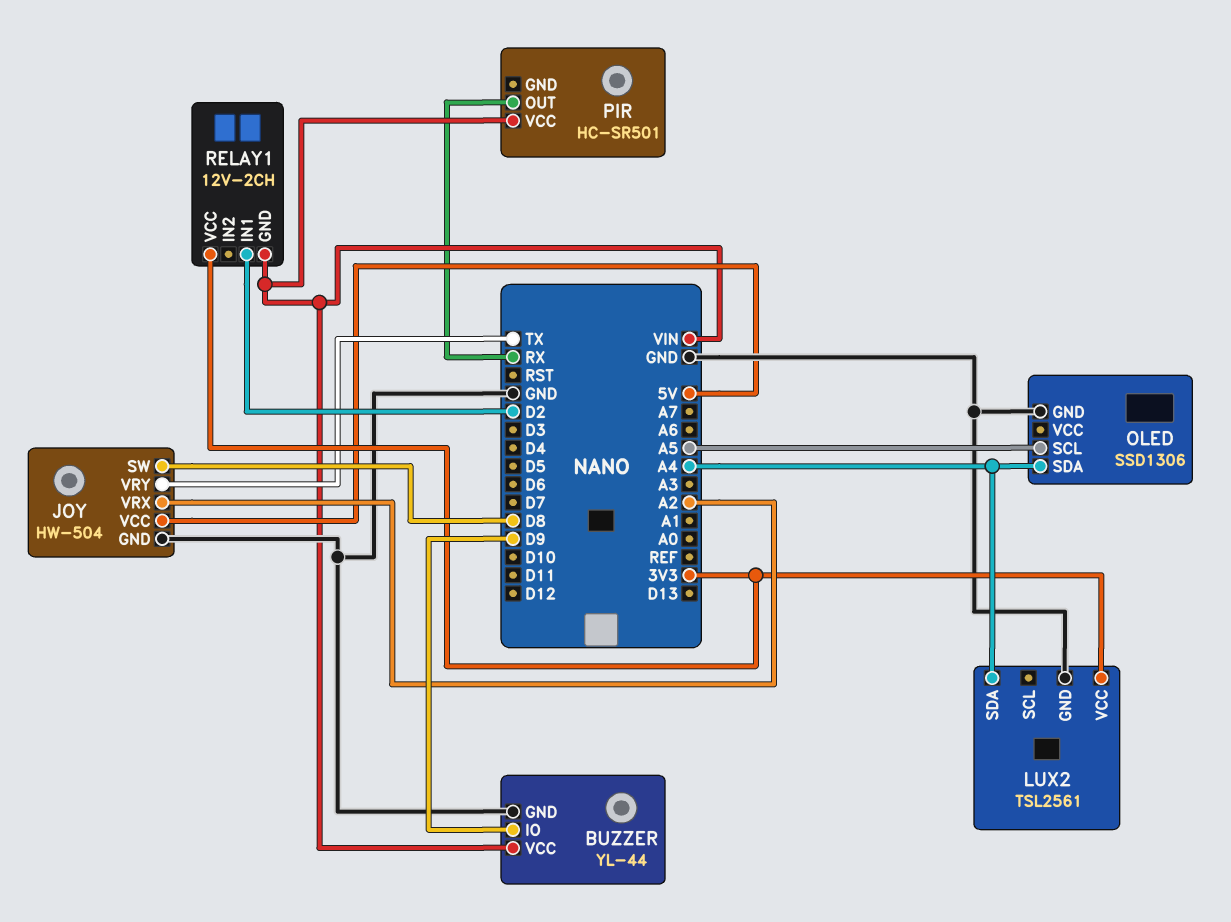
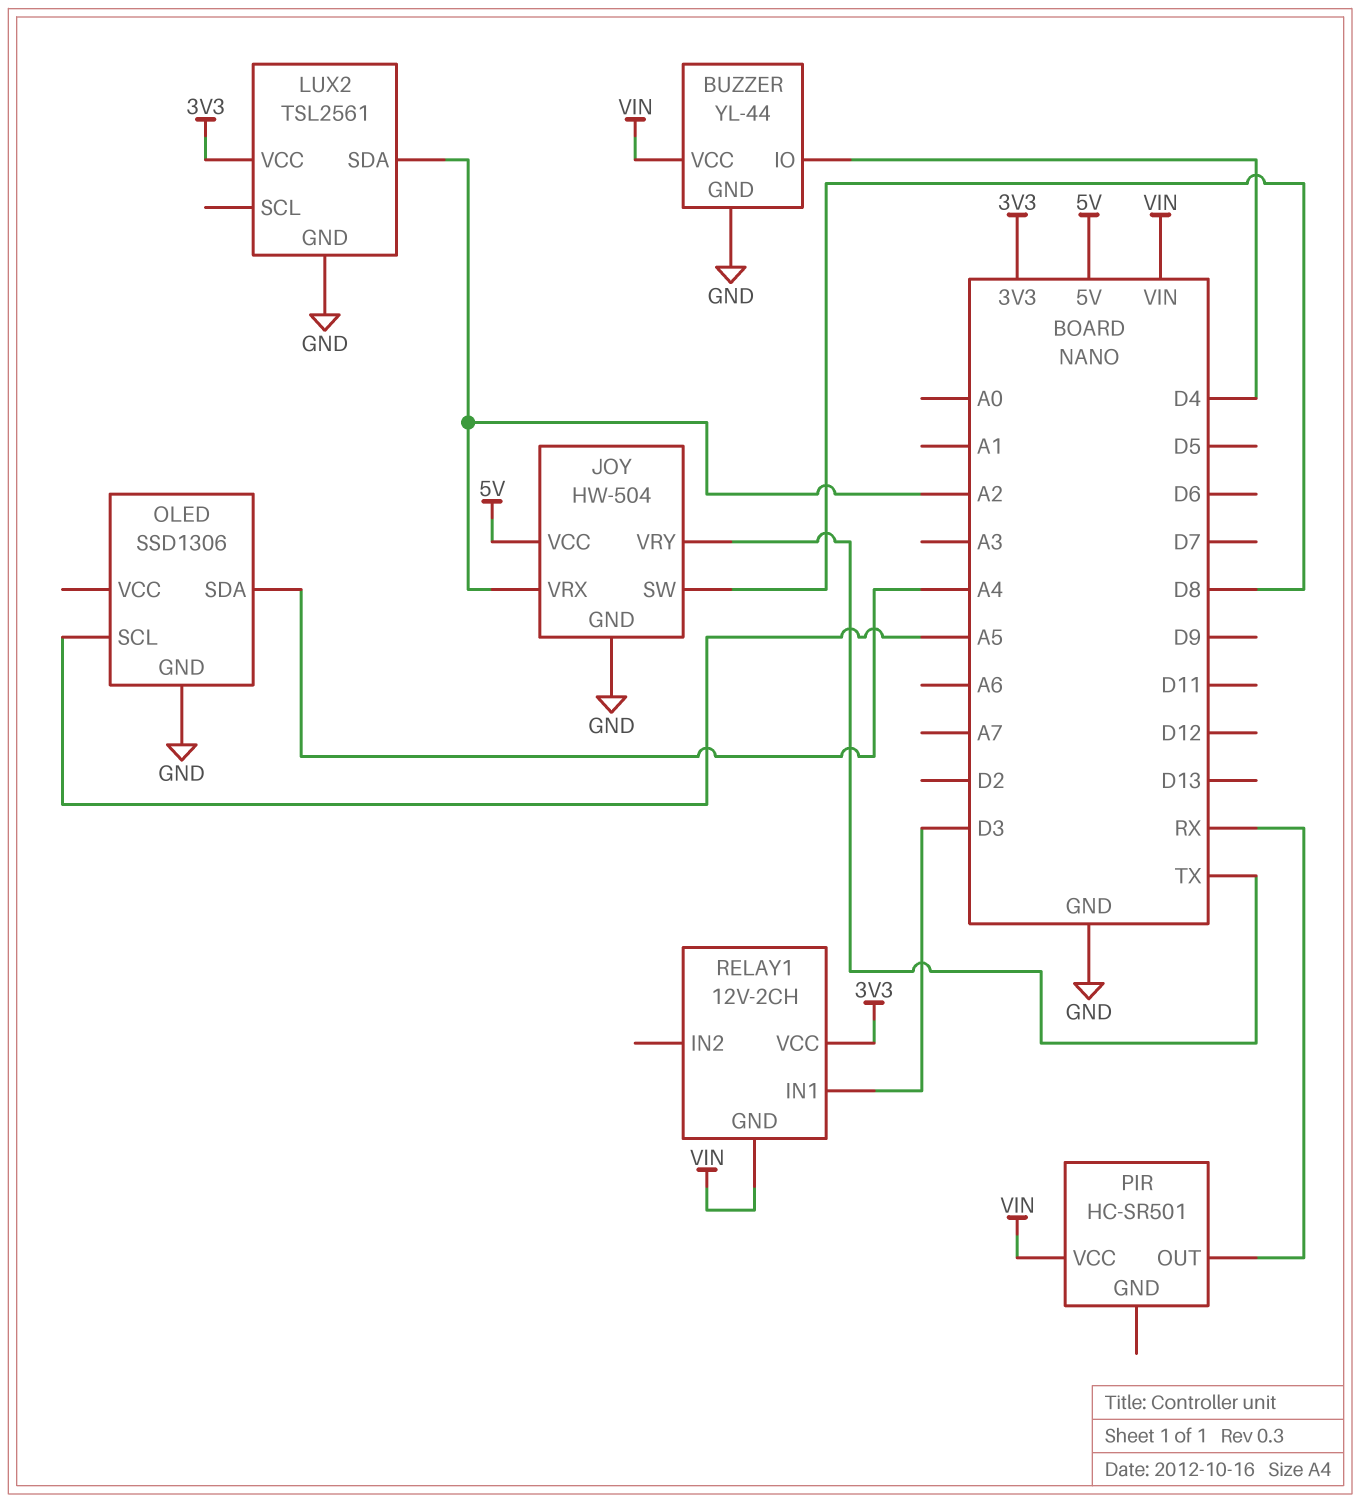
BUZZER pin IO: D9 -> D4
LUX2 pin SDA: A4 -> A2
RELAY1 pin IN1: D2 -> D3

